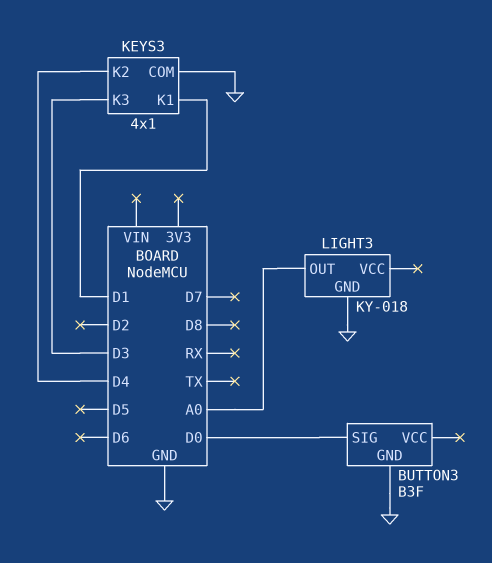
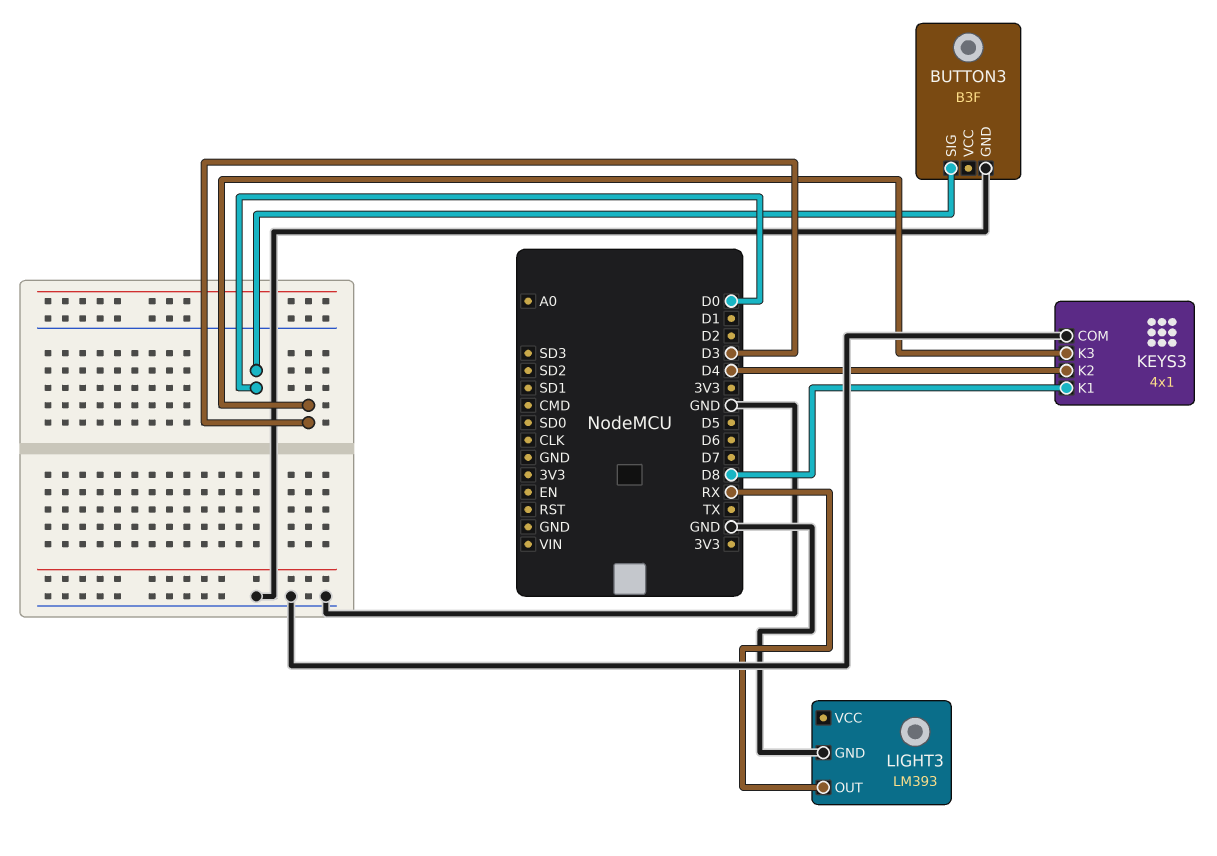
KEYS3 pin K1: D1 -> D8
LIGHT3: KY-018 -> LM393
LIGHT3 pin OUT: A0 -> RX

